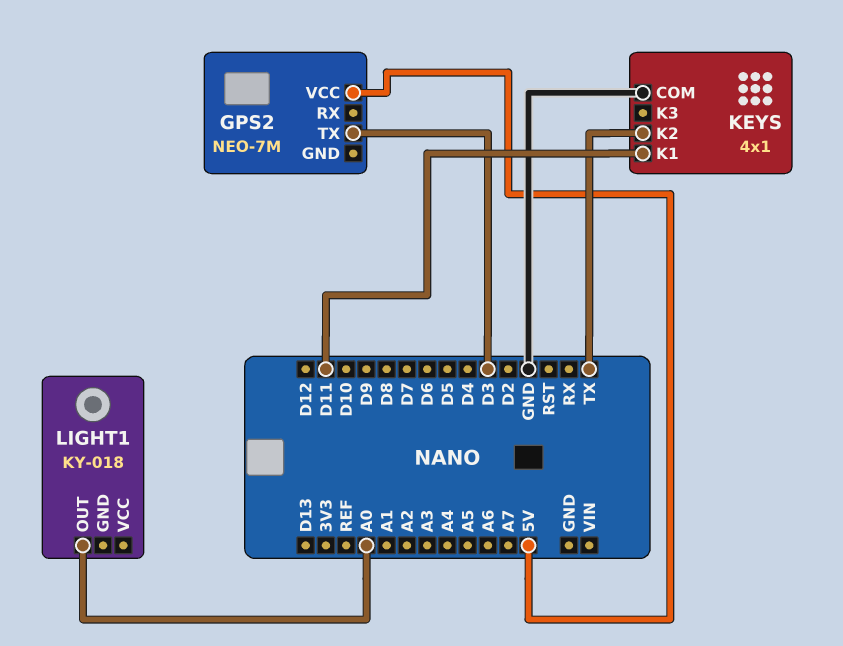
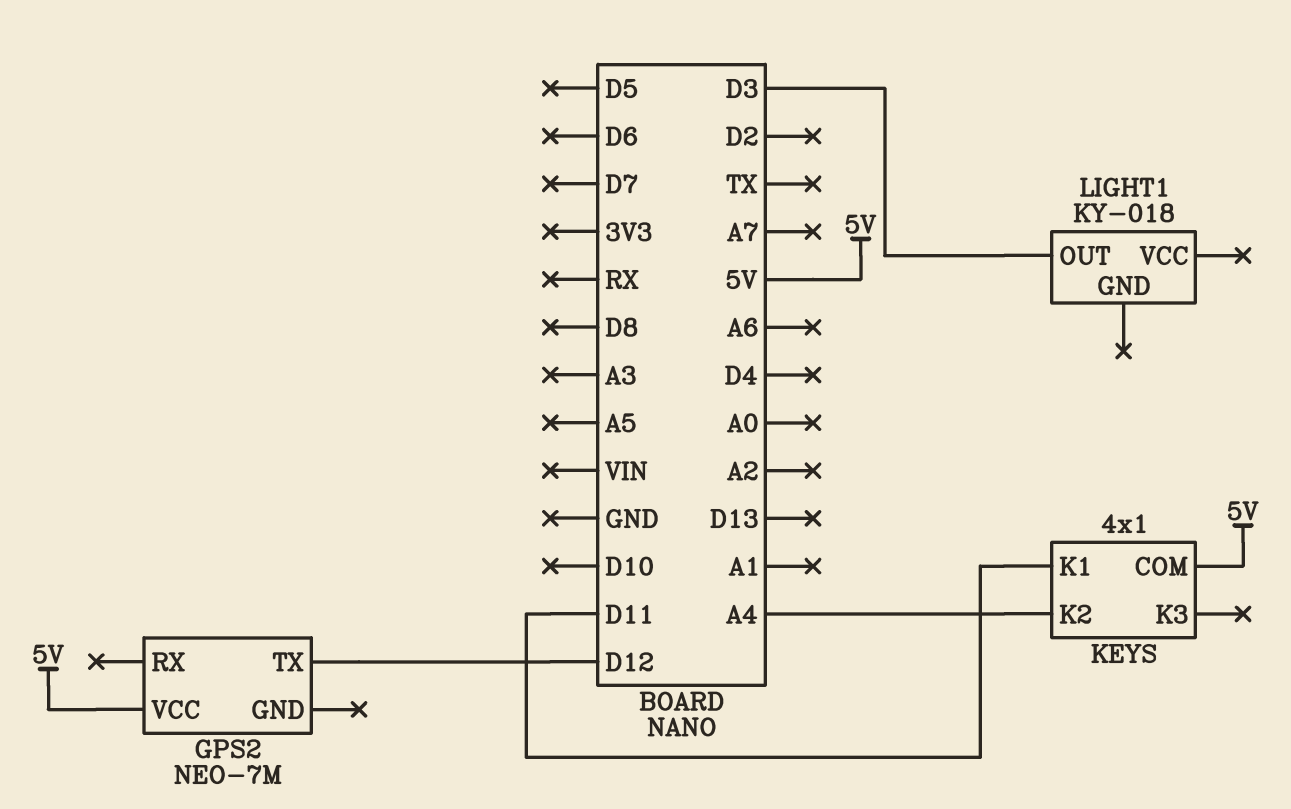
GPS2 pin TX: D3 -> D12
KEYS pin COM: GND -> 5V
KEYS pin K2: TX -> A4
LIGHT1 pin OUT: A0 -> D3

